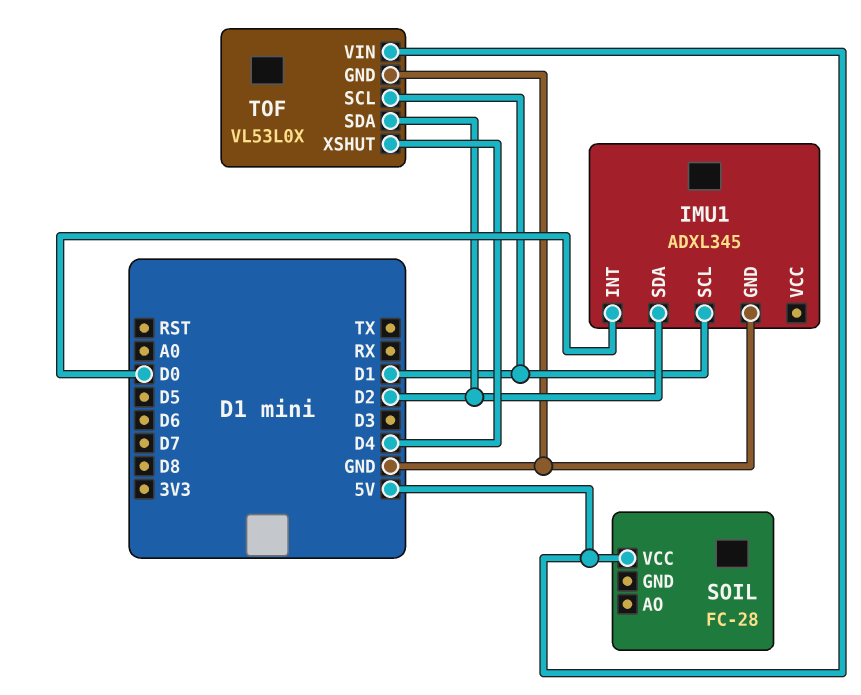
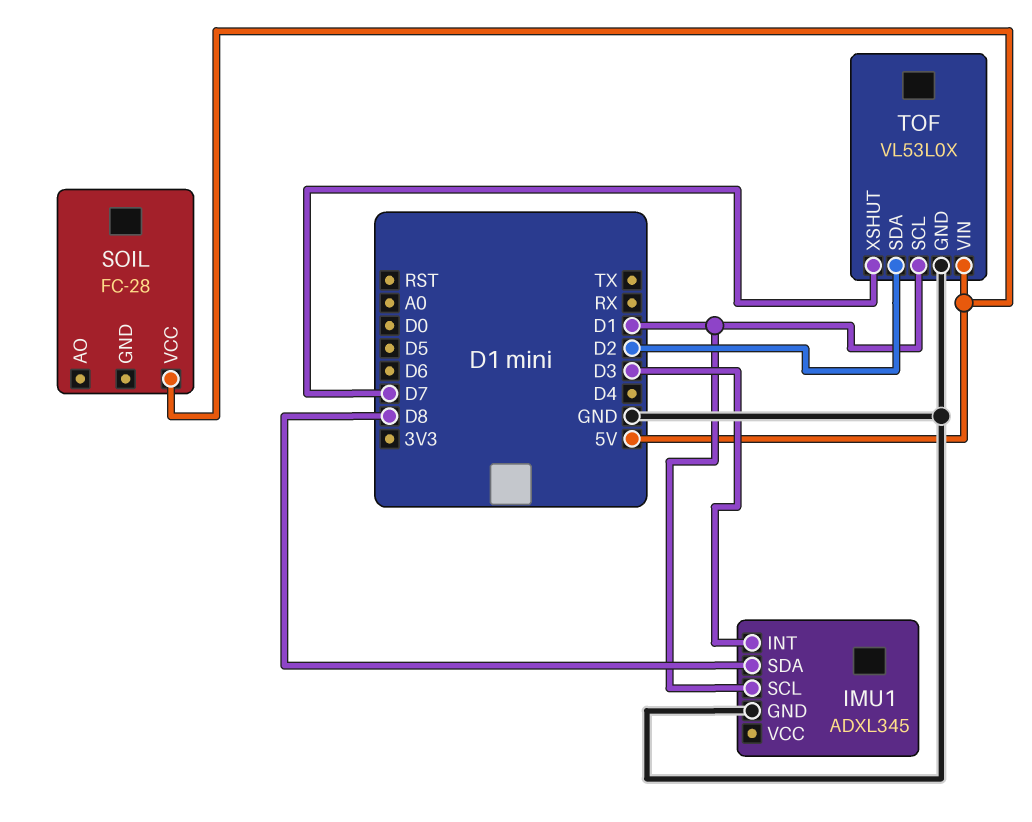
IMU1 pin INT: D0 -> D3
IMU1 pin SDA: D2 -> D8
TOF pin XSHUT: D4 -> D7

